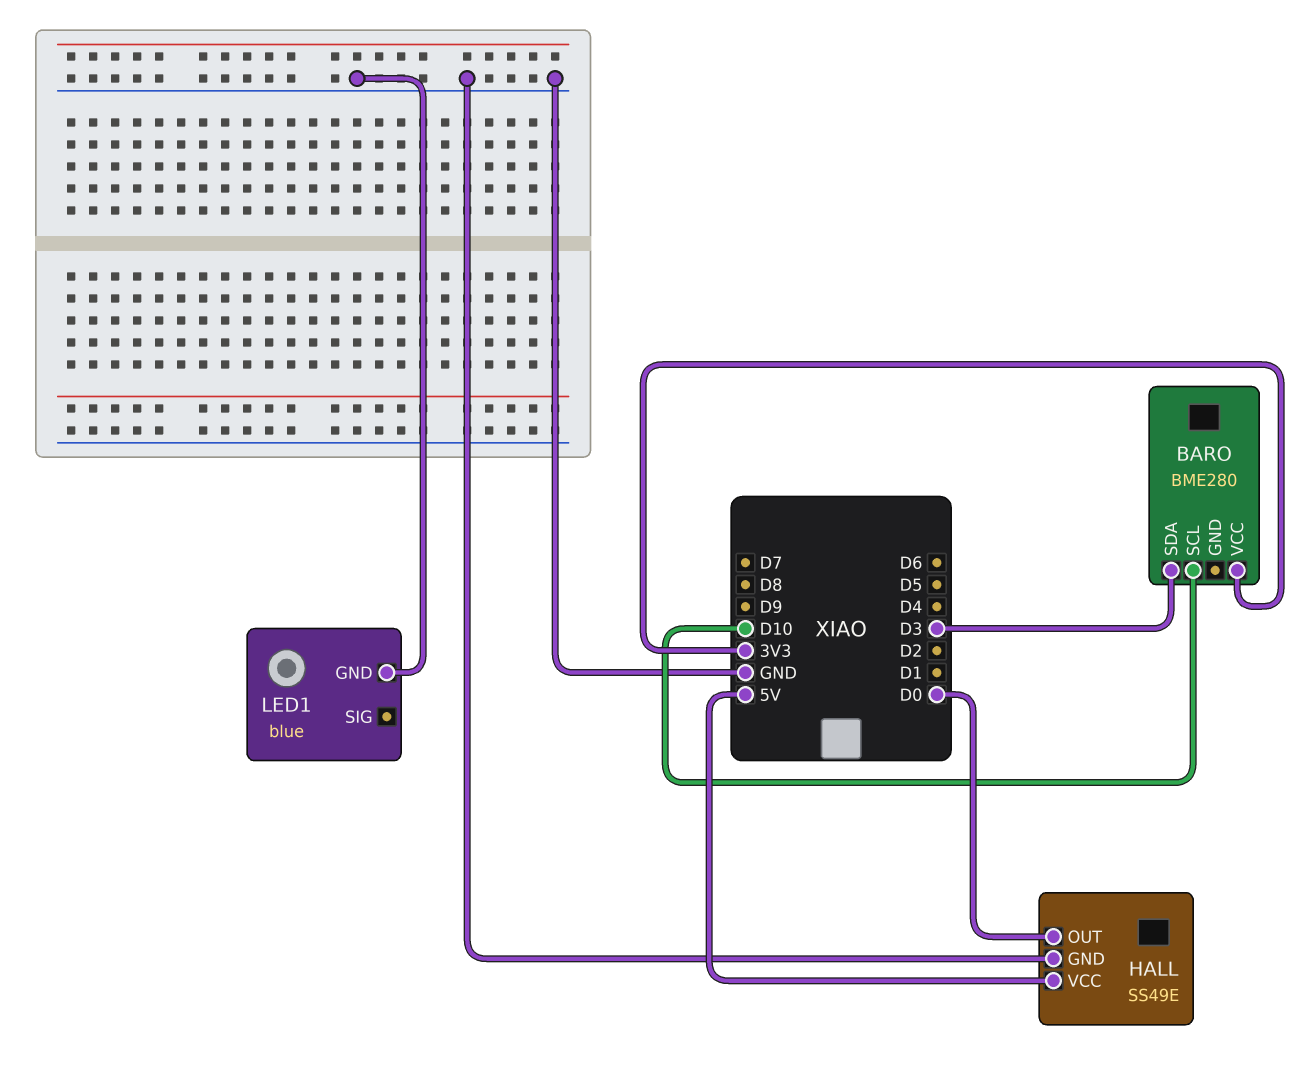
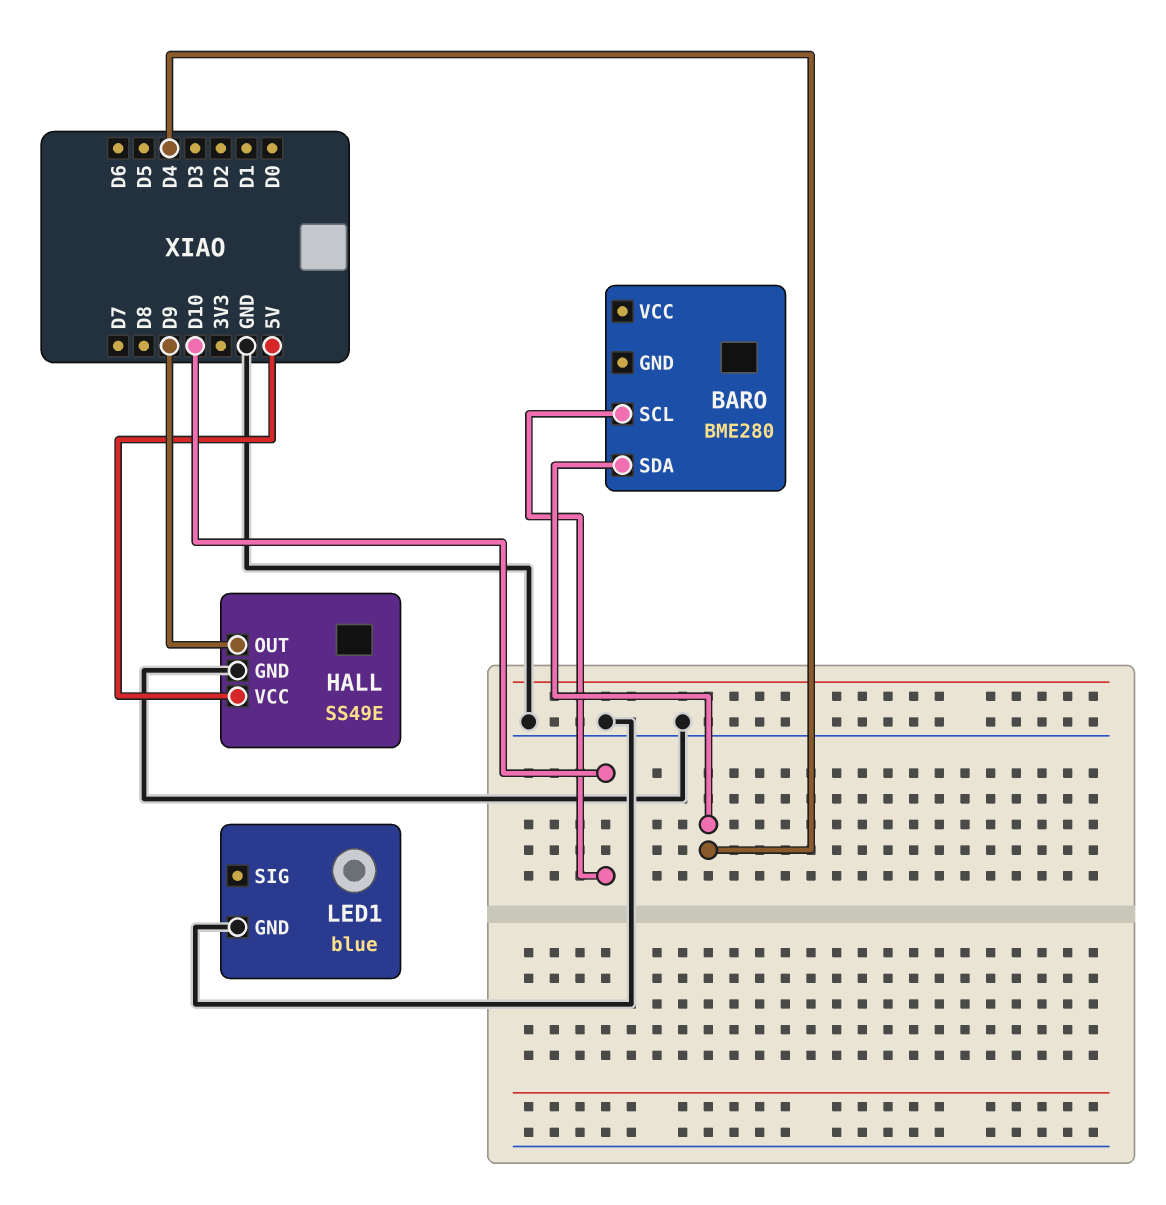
BARO pin SDA: D3 -> D4
BARO pin VCC: 3V3 -> none
HALL pin OUT: D0 -> D9

